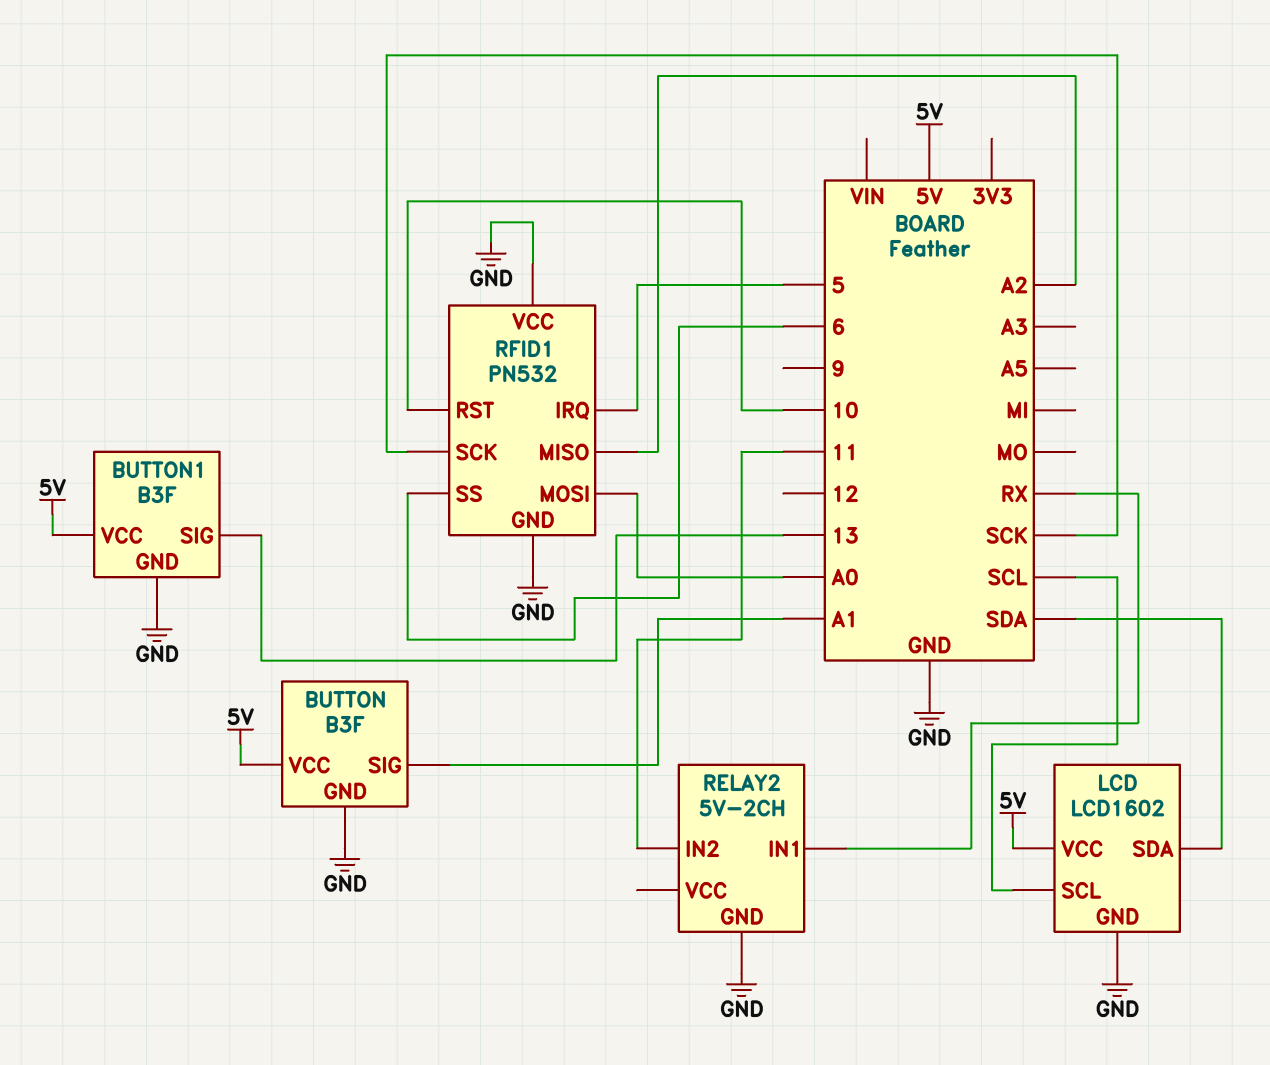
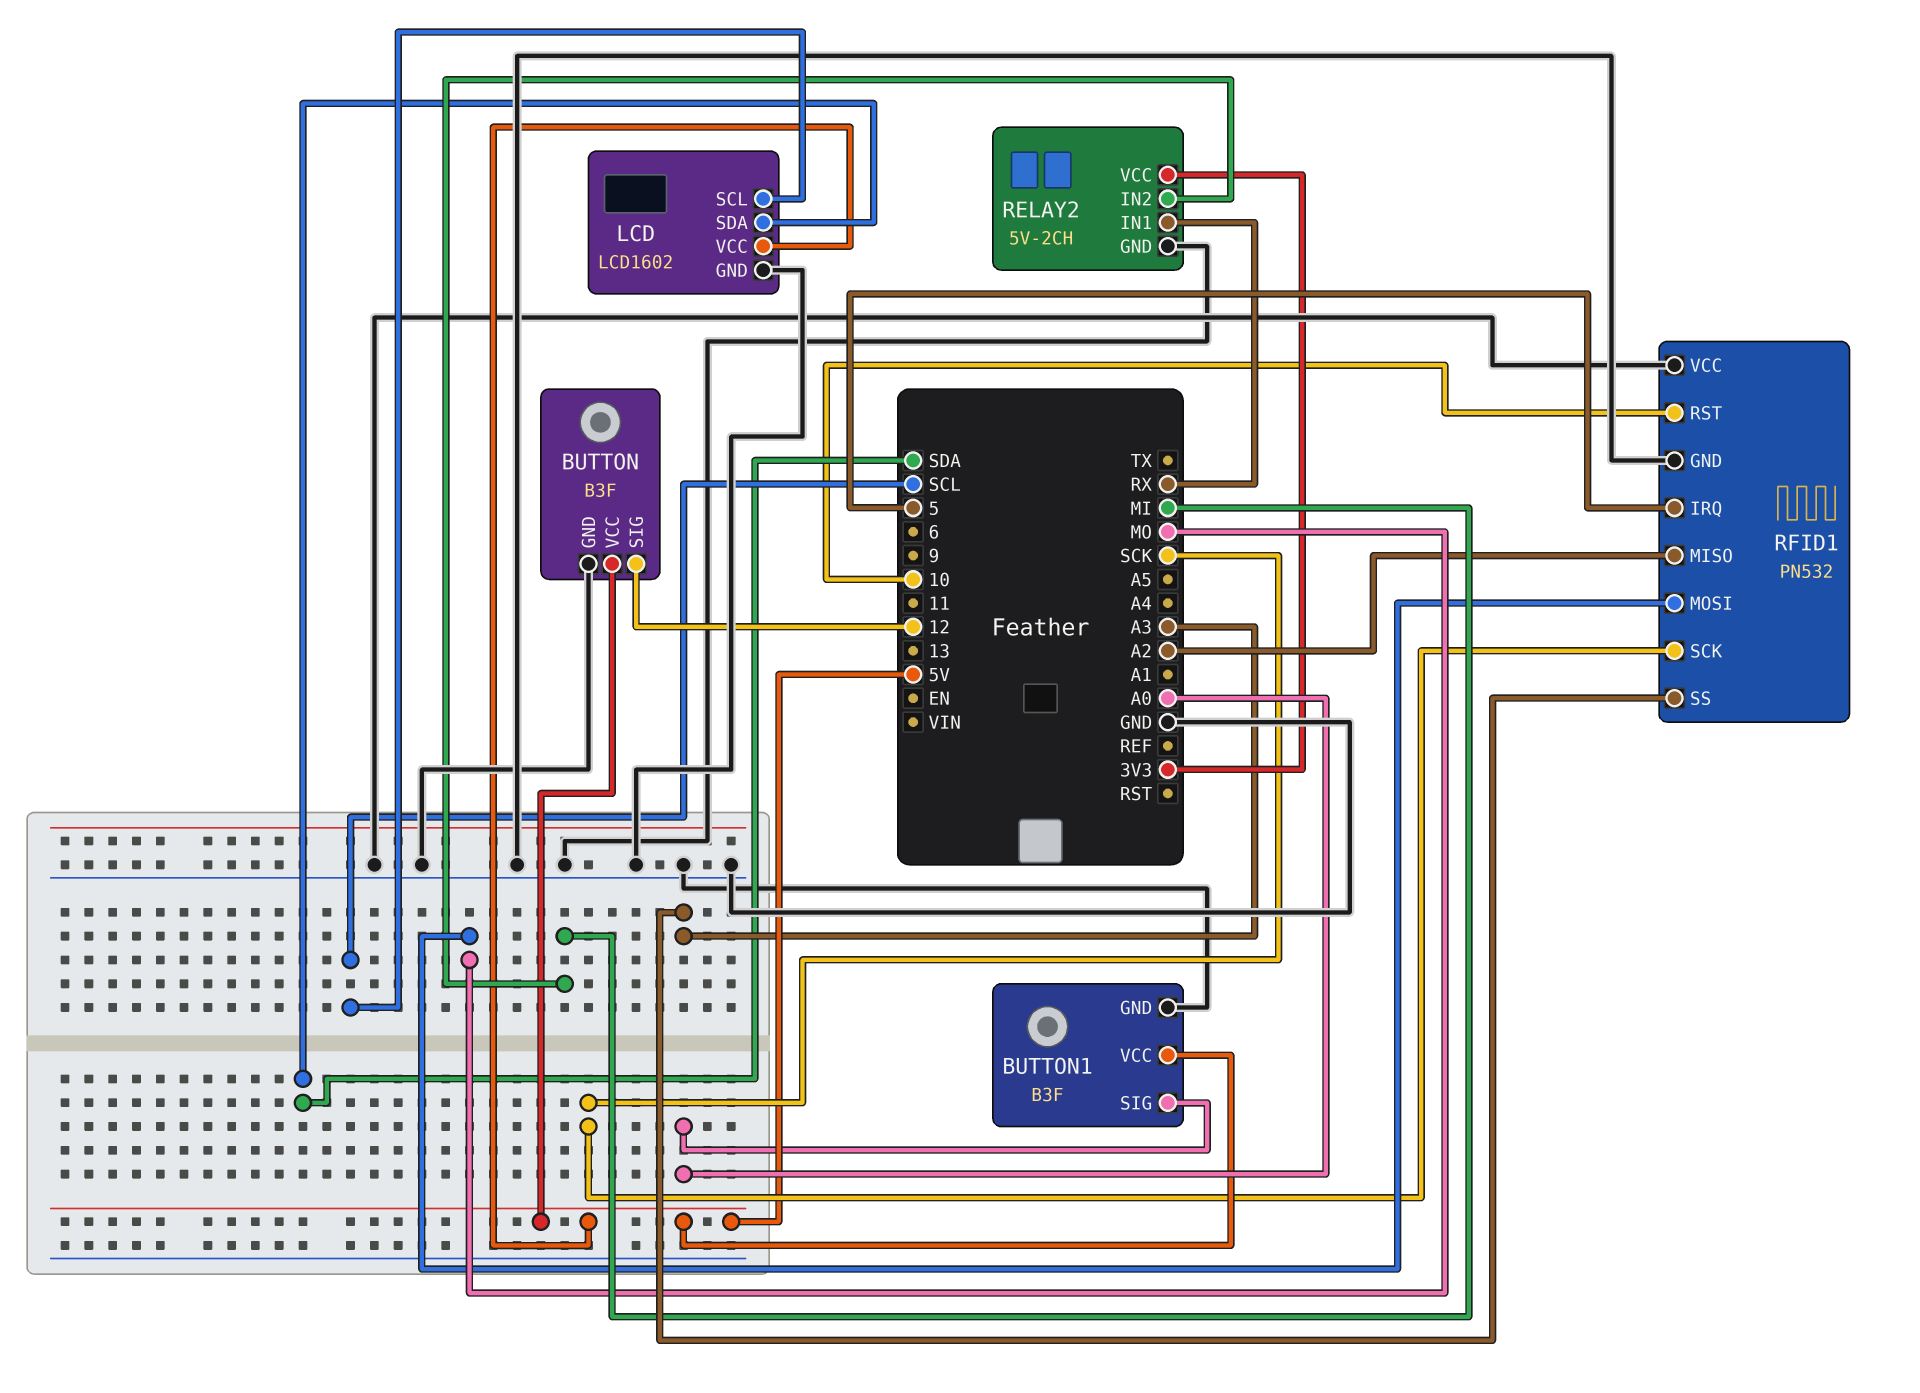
BUTTON pin SIG: A1 -> 12
BUTTON1 pin SIG: 13 -> A0
RELAY2 pin IN2: 11 -> MI
RELAY2 pin VCC: none -> 3V3
RFID1 pin MOSI: A0 -> MO
RFID1 pin SS: 6 -> A3

